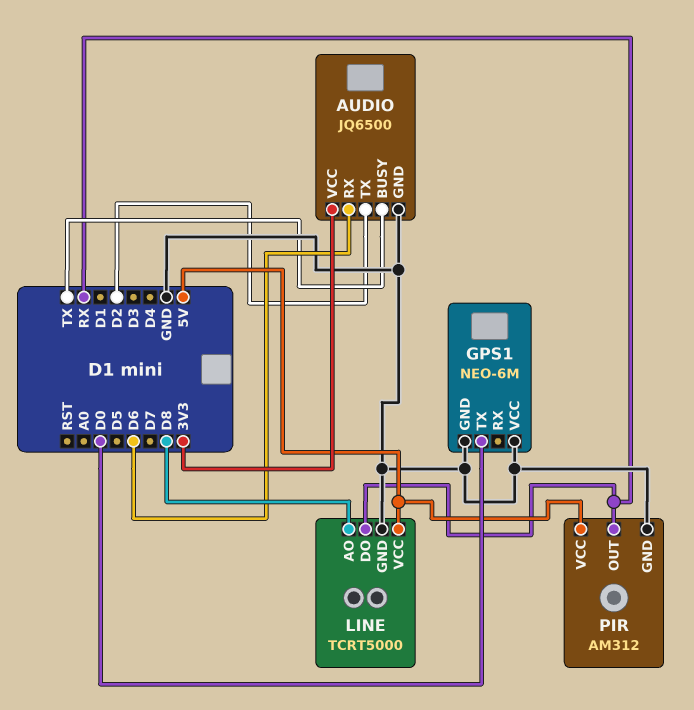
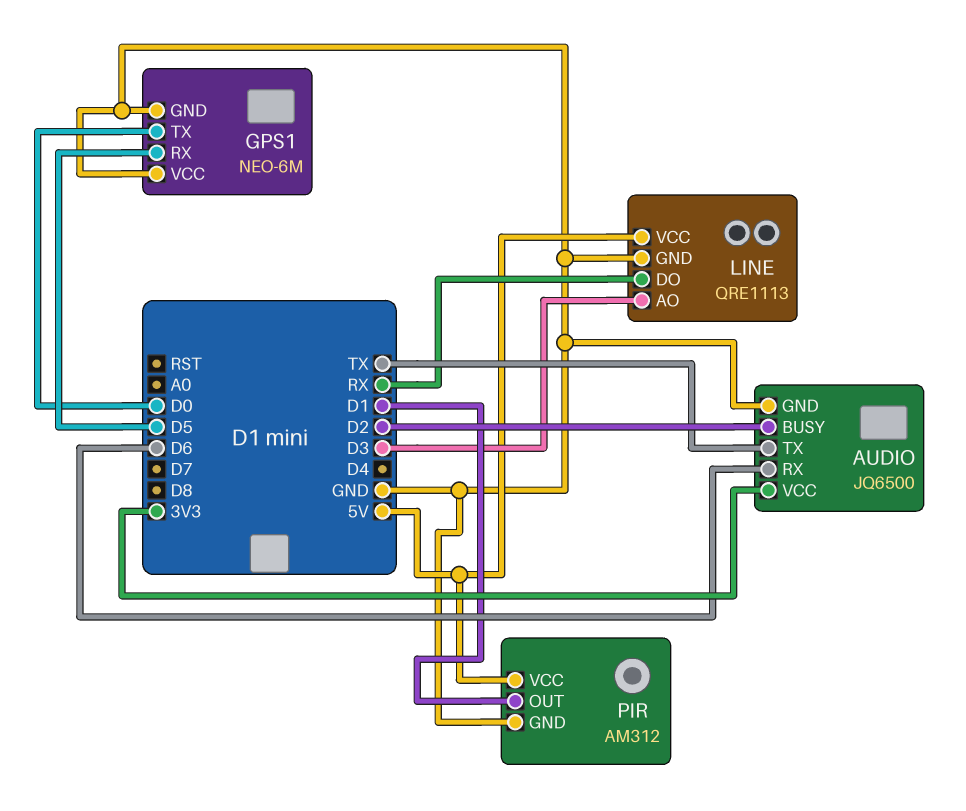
AUDIO pin BUSY: TX -> D2
AUDIO pin TX: D2 -> TX
GPS1 pin RX: none -> D5
LINE: TCRT5000 -> QRE1113
LINE pin AO: D8 -> D3
PIR pin OUT: RX -> D1

